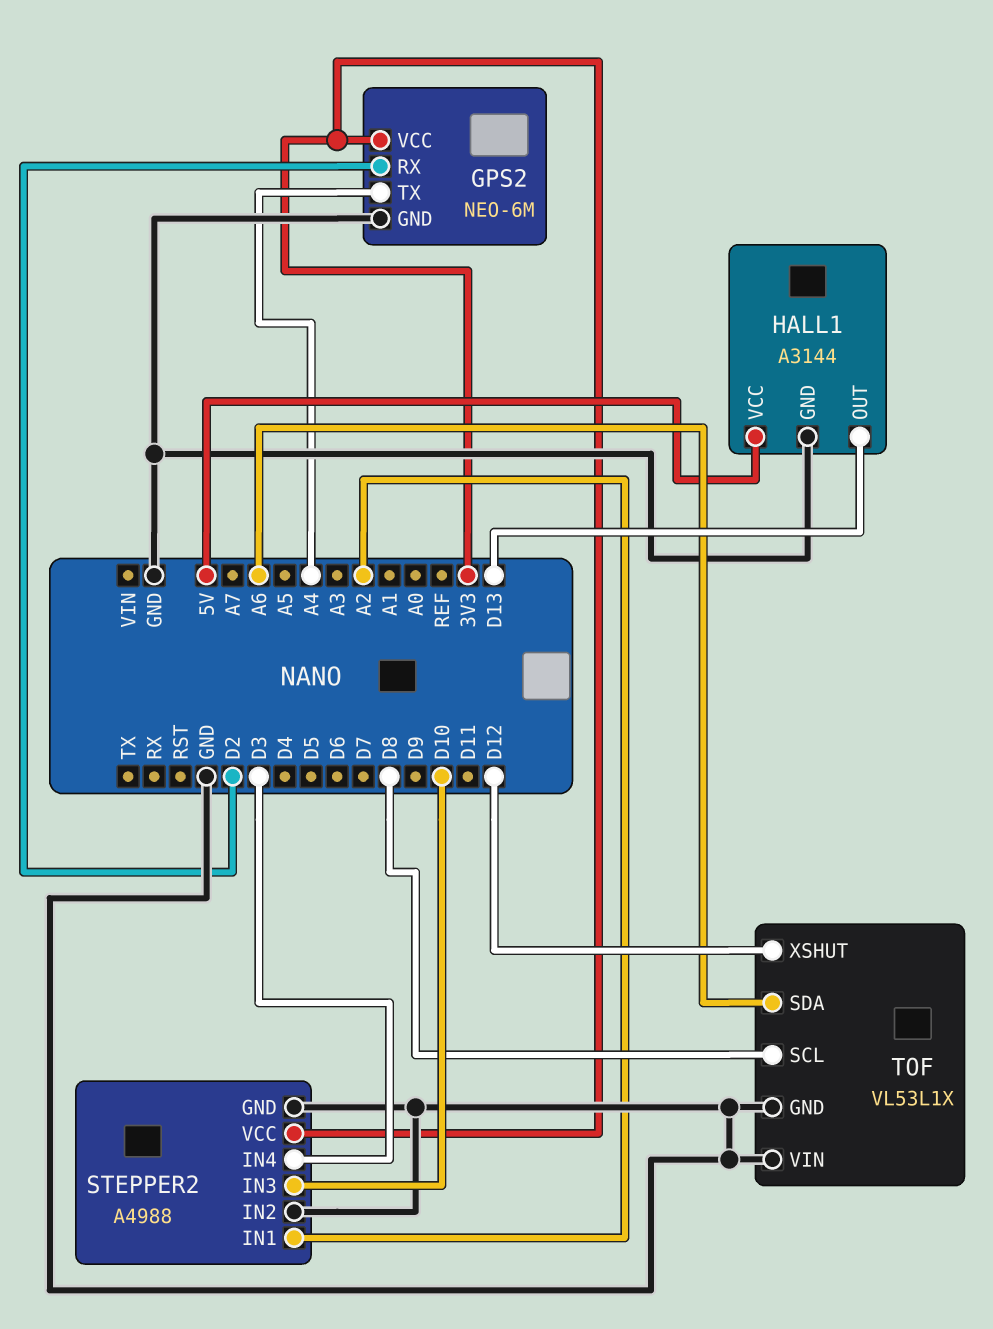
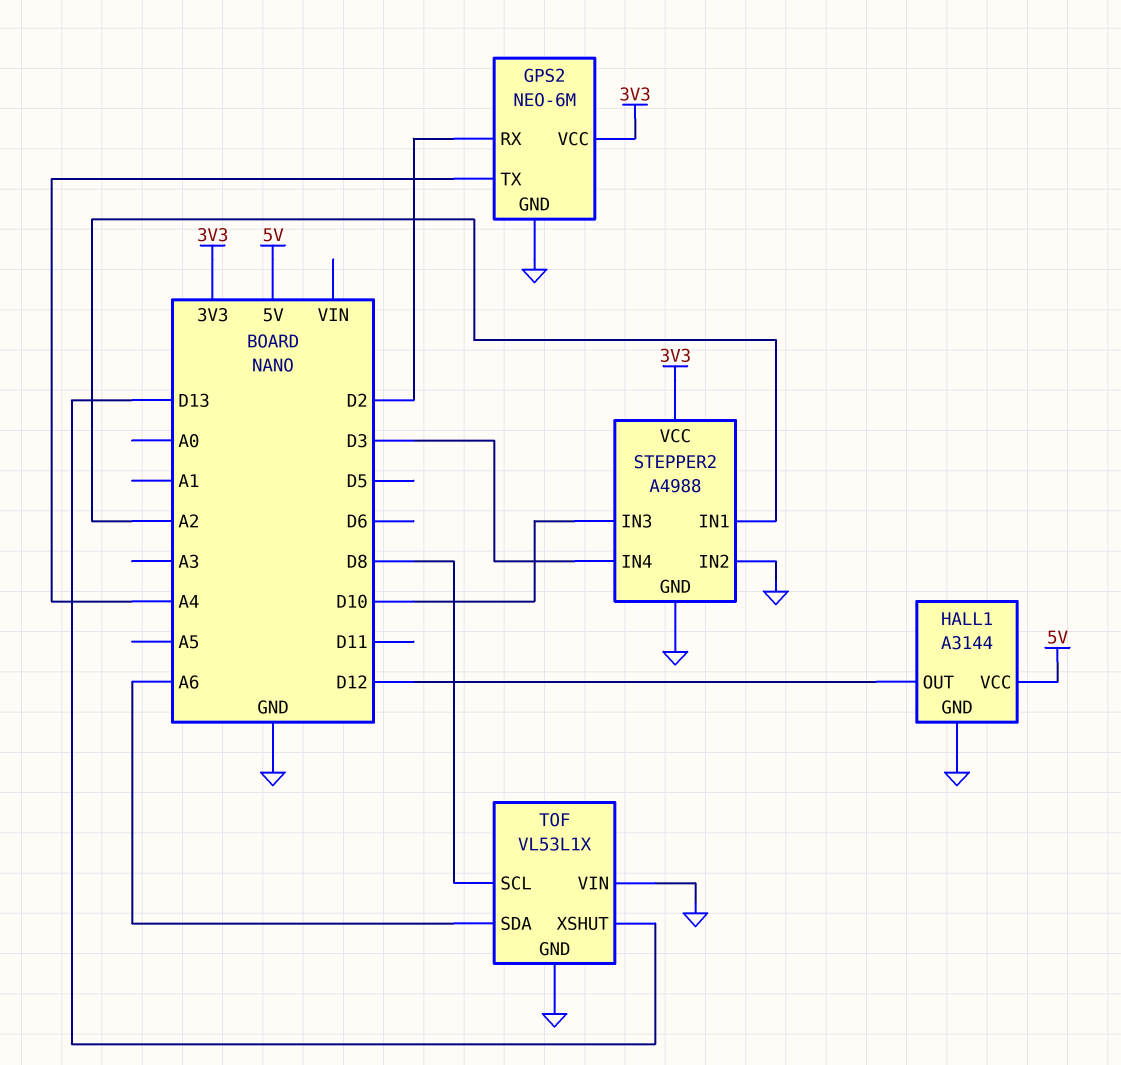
HALL1 pin OUT: D13 -> D12
TOF pin XSHUT: D12 -> D13

